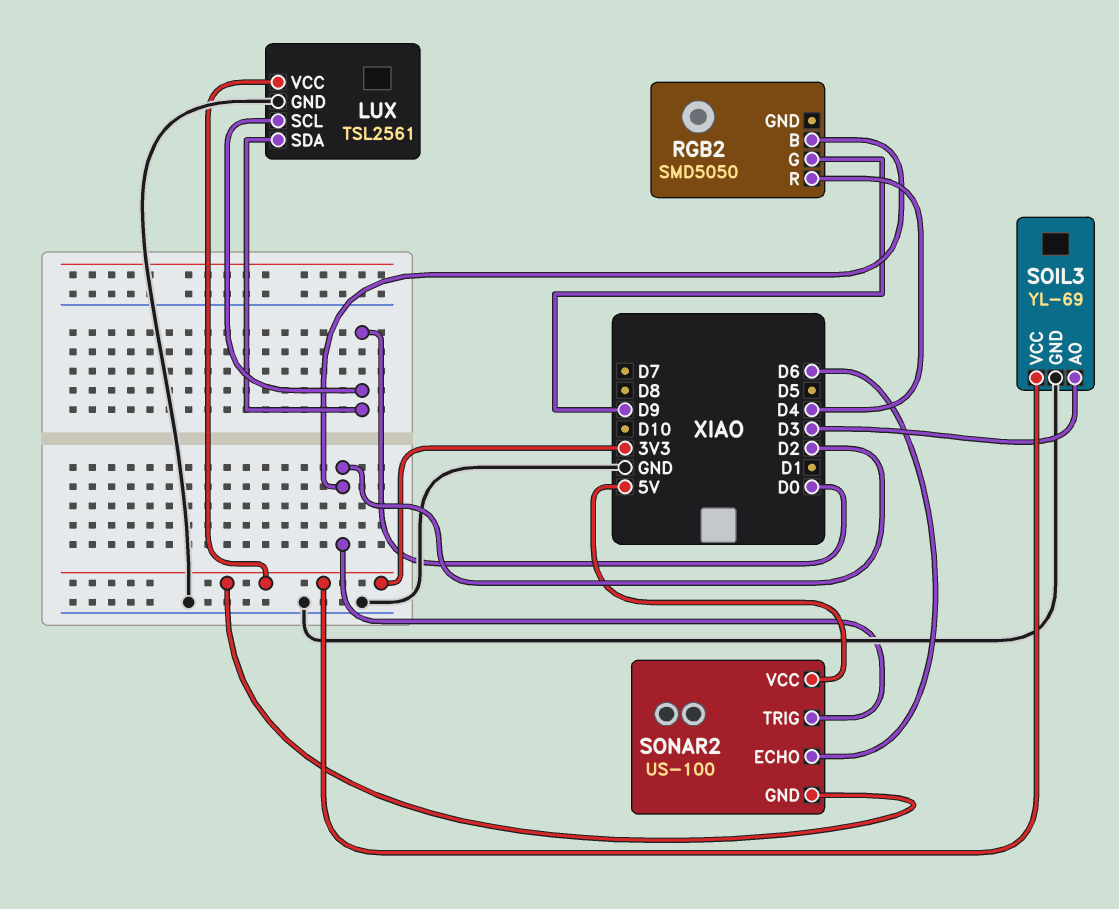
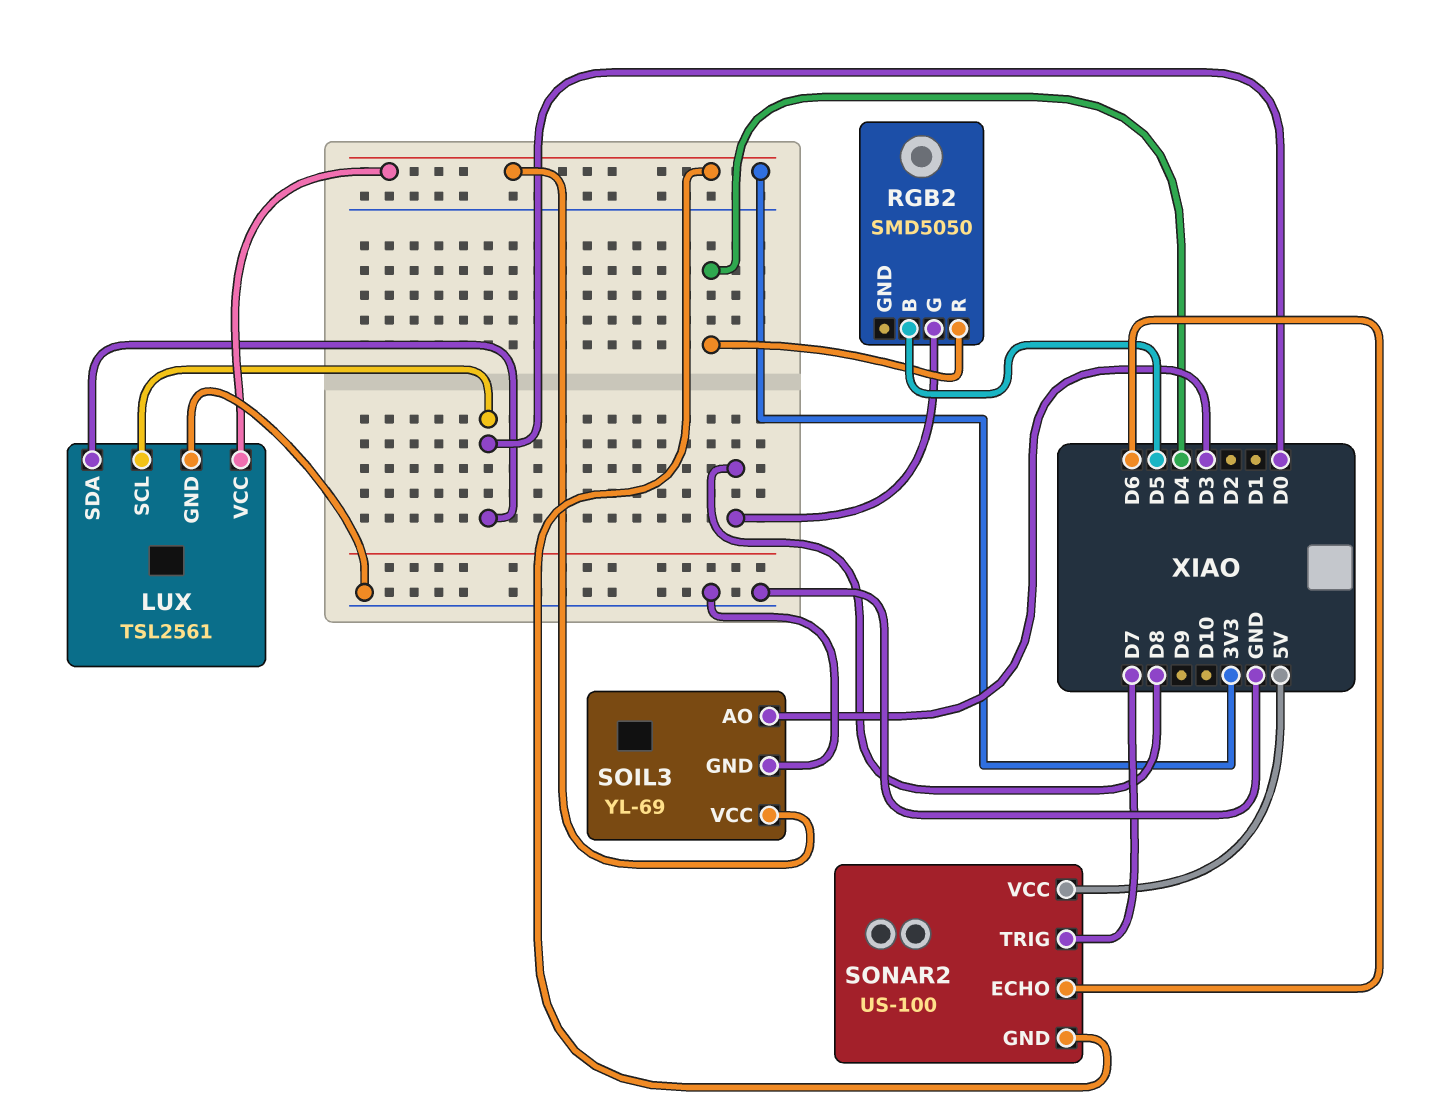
RGB2 pin B: D2 -> D5
RGB2 pin G: D9 -> D8
SONAR2 pin TRIG: D2 -> D7

